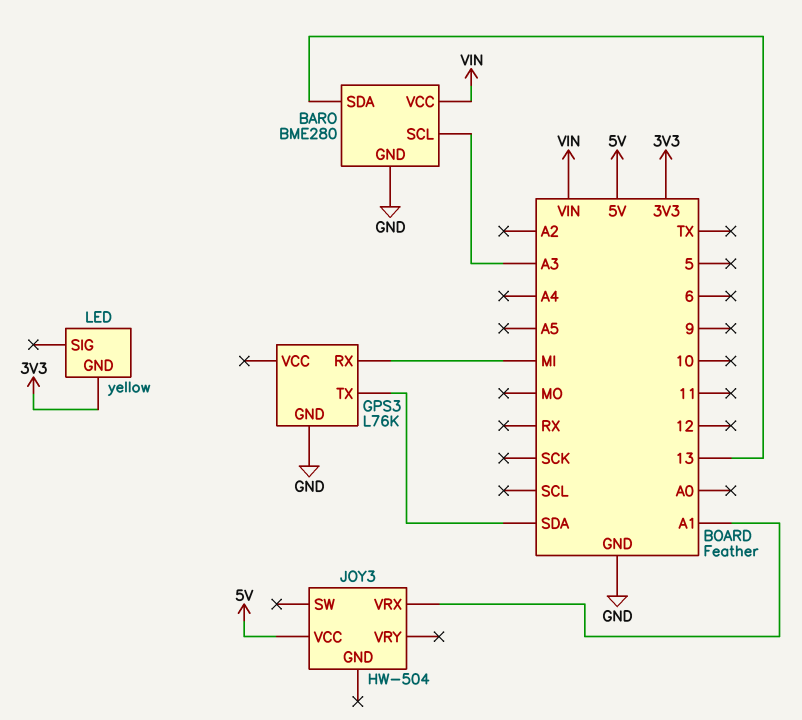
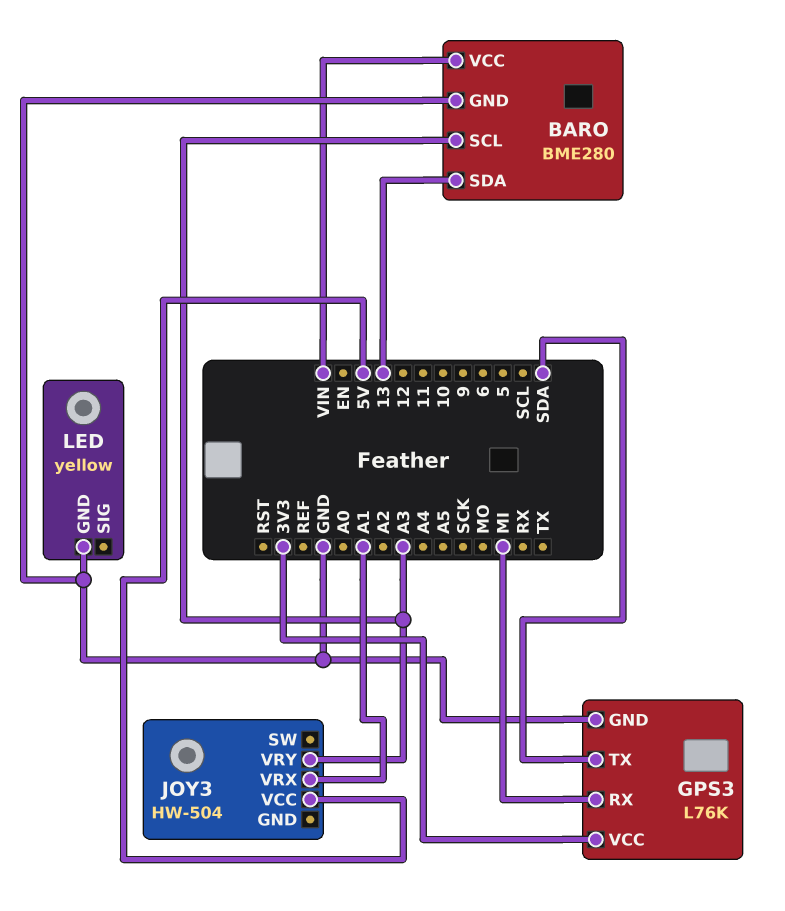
GPS3 pin VCC: none -> 3V3
JOY3 pin VRY: none -> A3
LED pin GND: 3V3 -> GND

